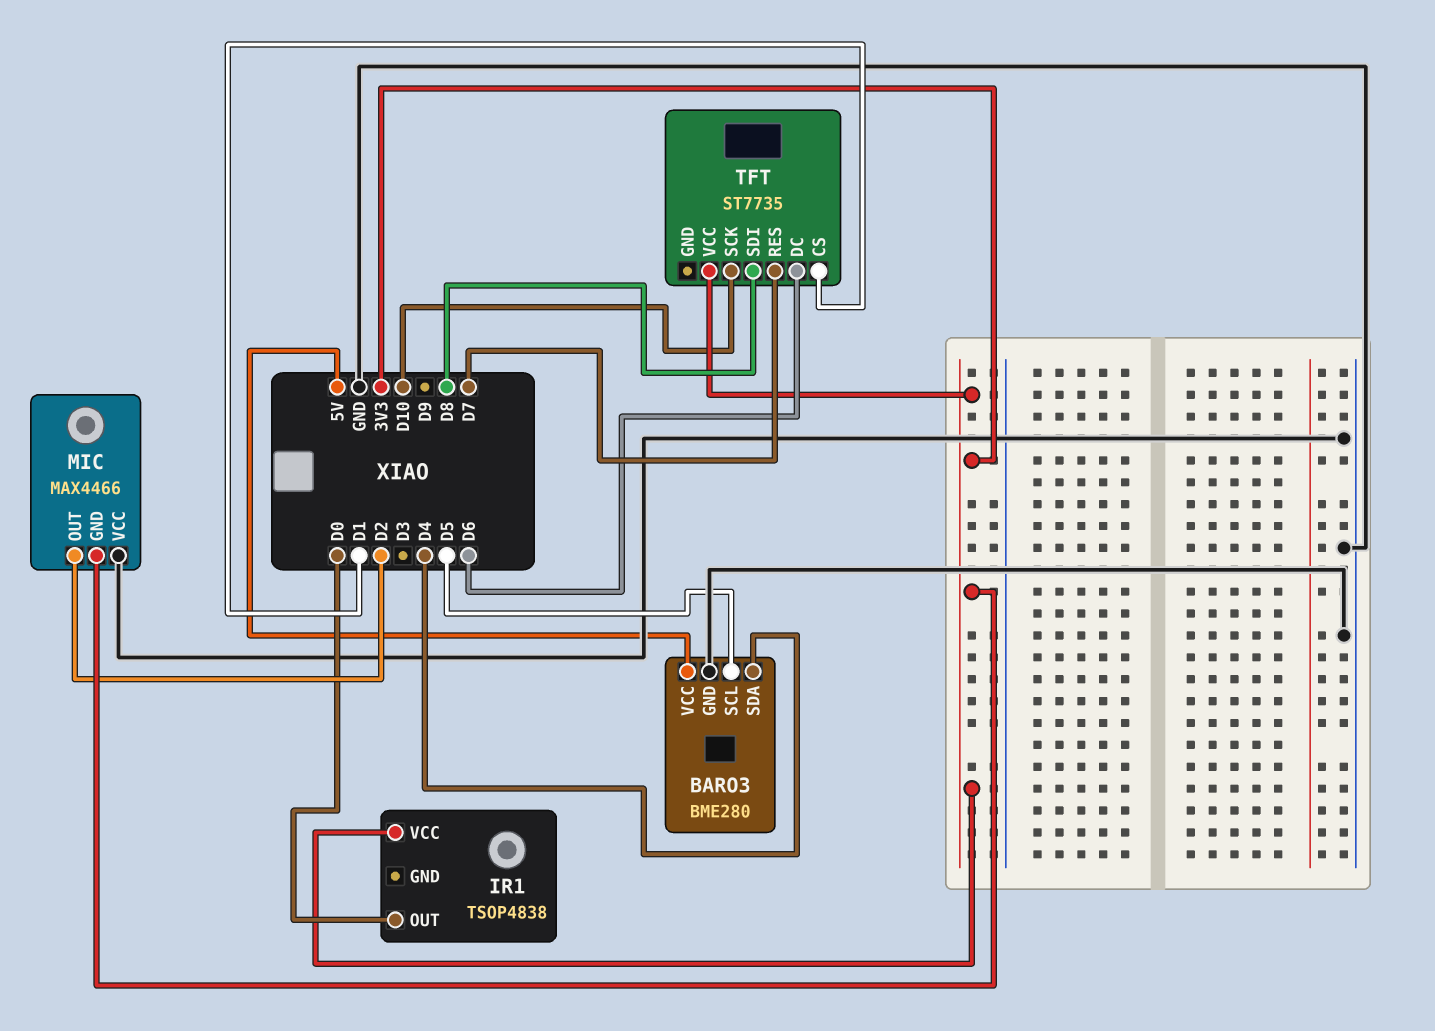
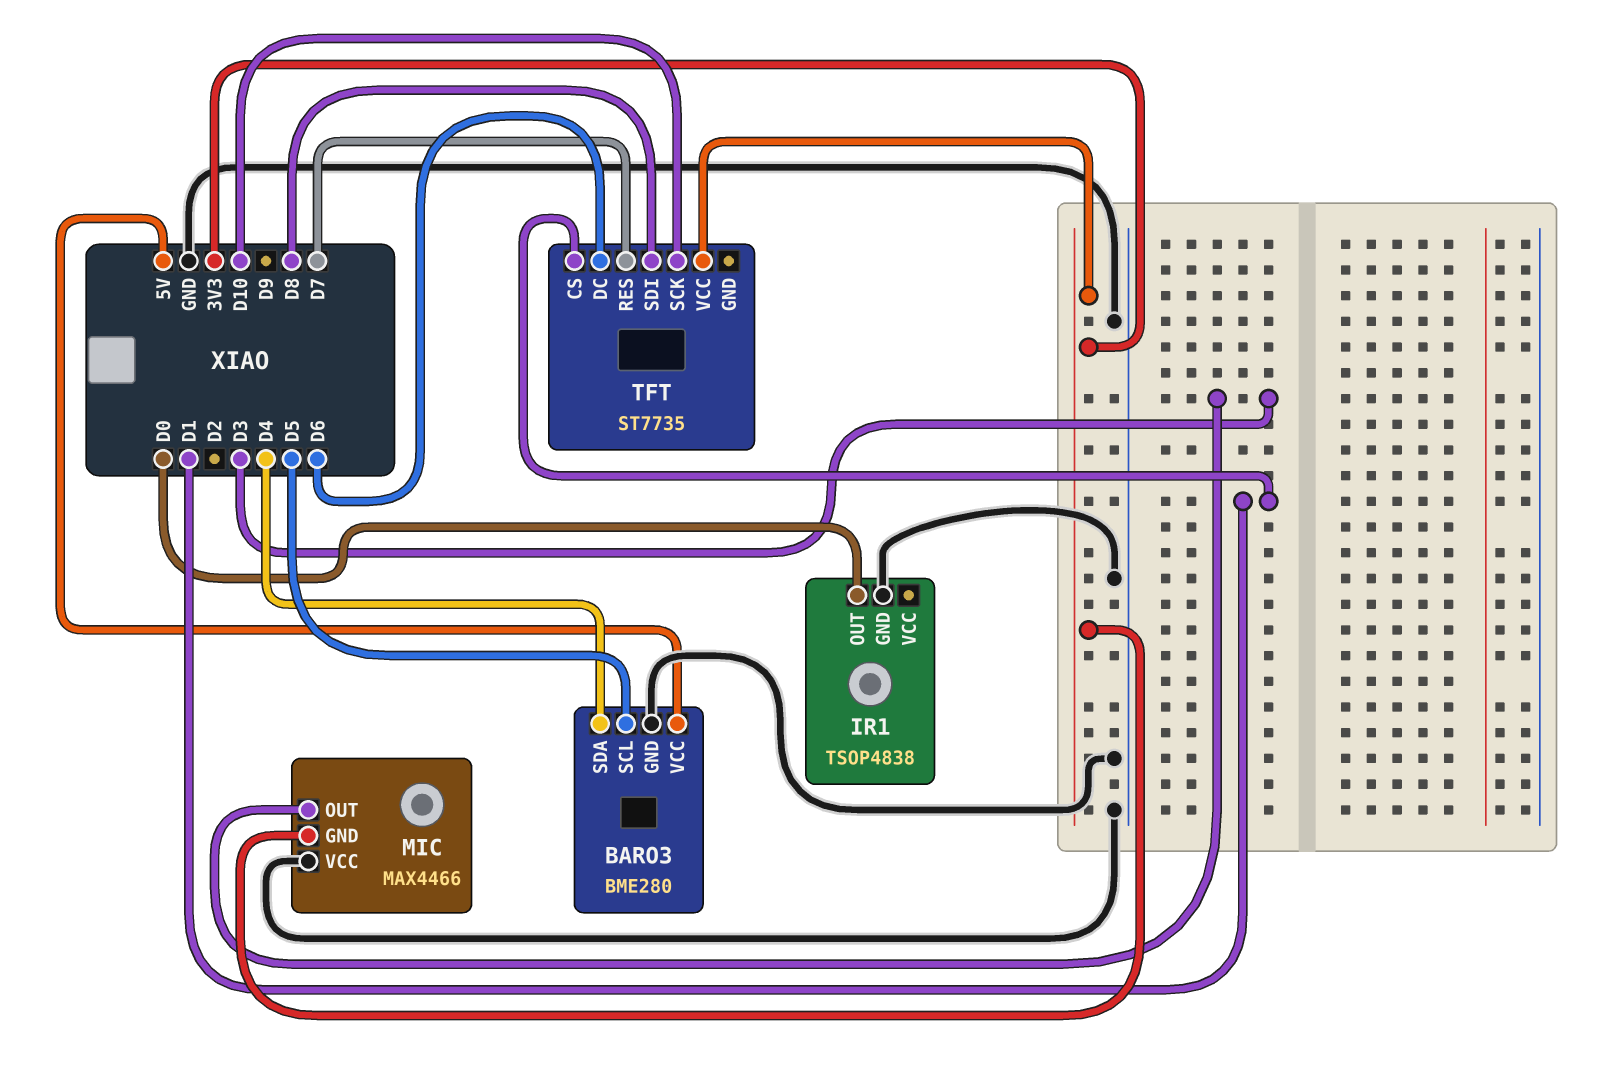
IR1 pin GND: none -> GND
IR1 pin VCC: 3V3 -> none
MIC pin OUT: D2 -> D3

